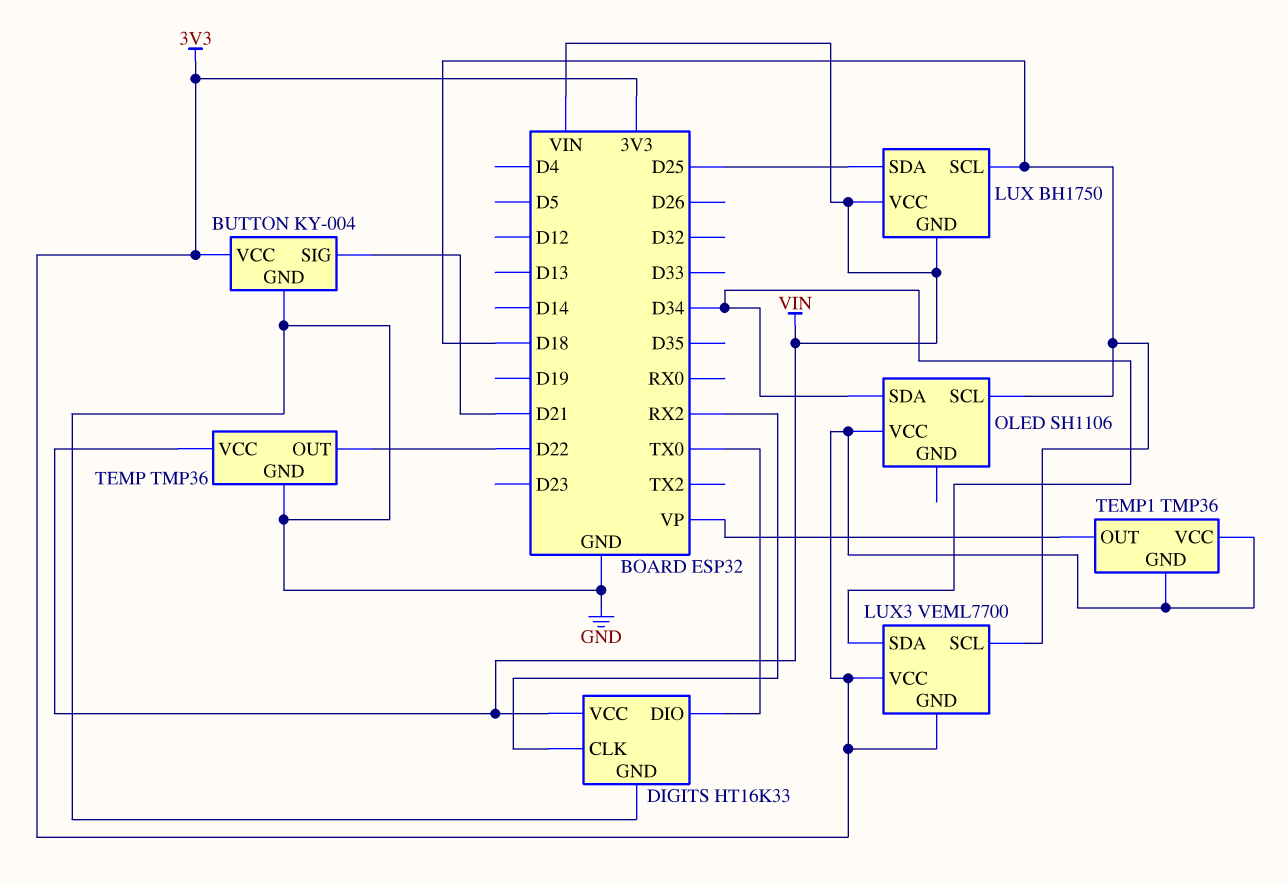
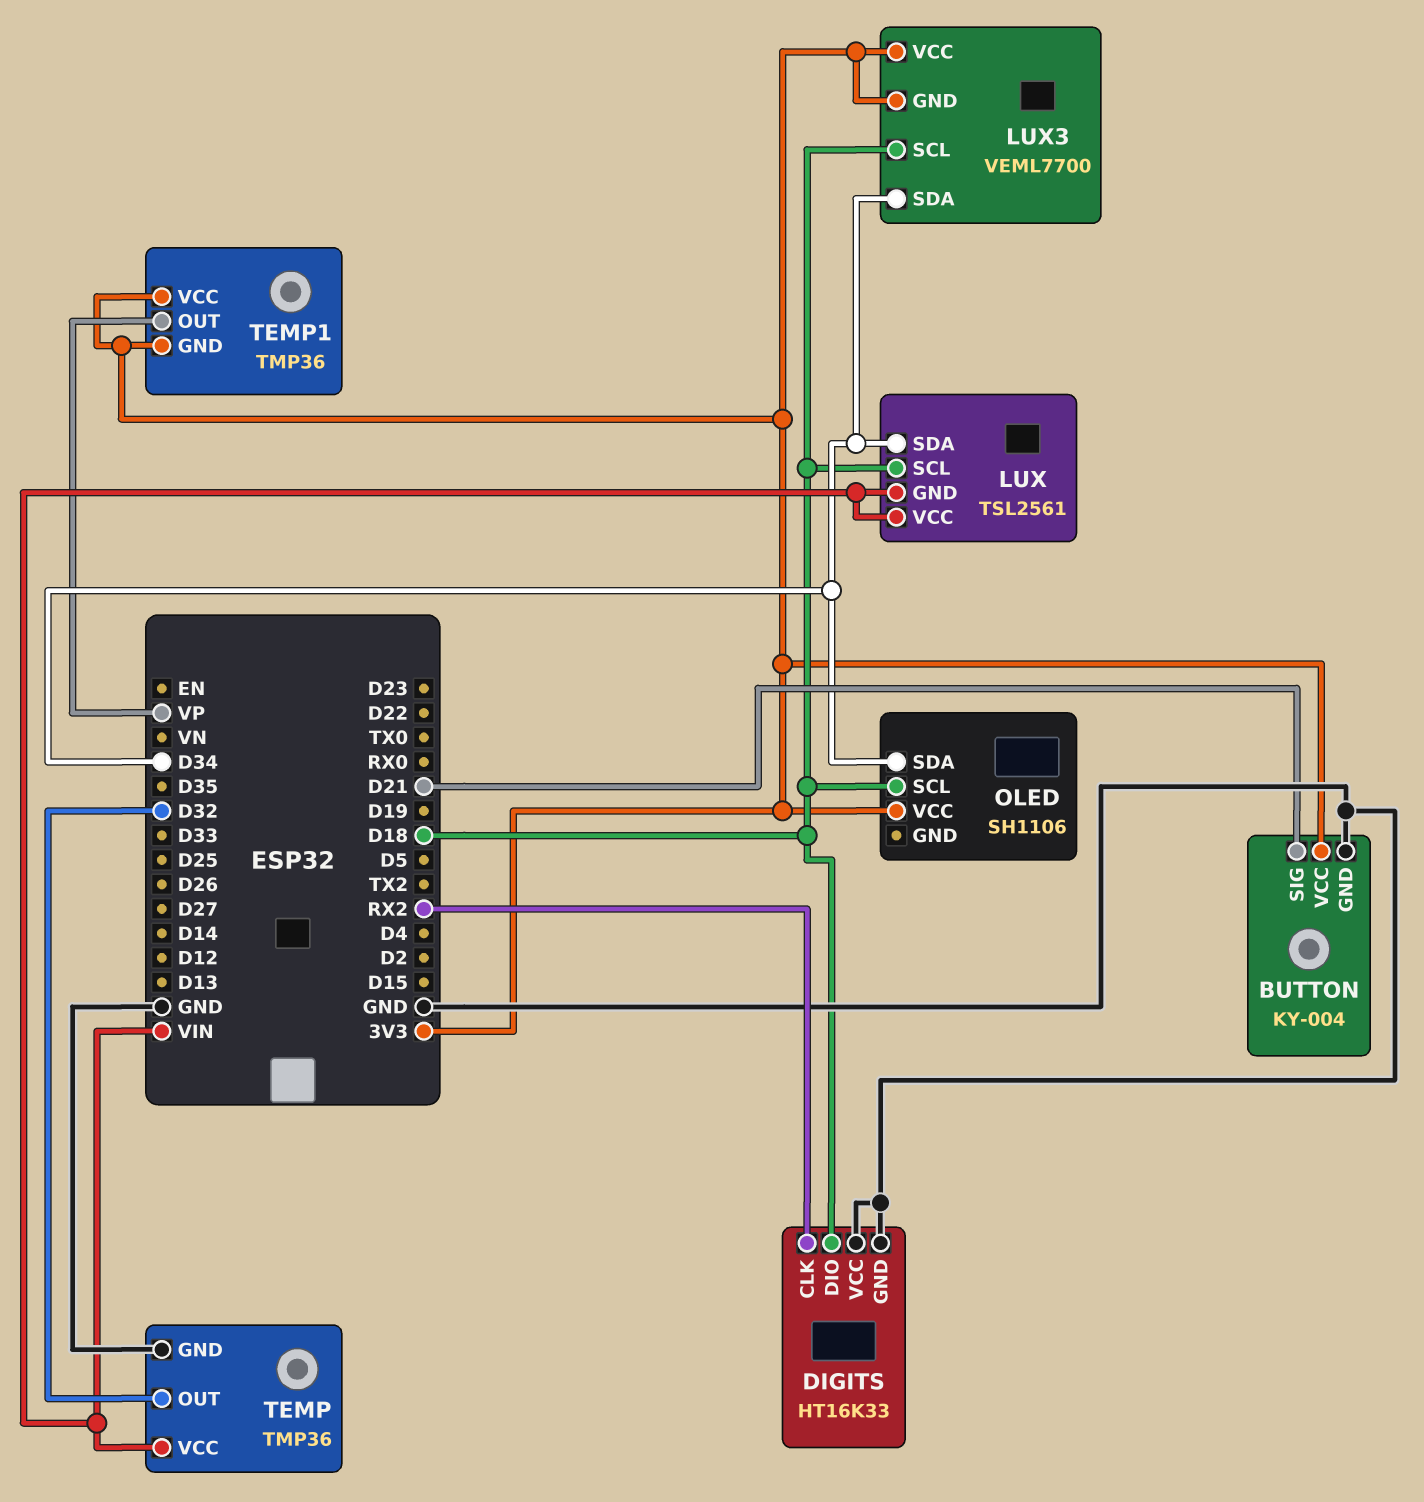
DIGITS pin DIO: TX0 -> D18
DIGITS pin VCC: VIN -> GND
LUX: BH1750 -> TSL2561
LUX pin SDA: D25 -> D34
TEMP pin OUT: D22 -> D32

